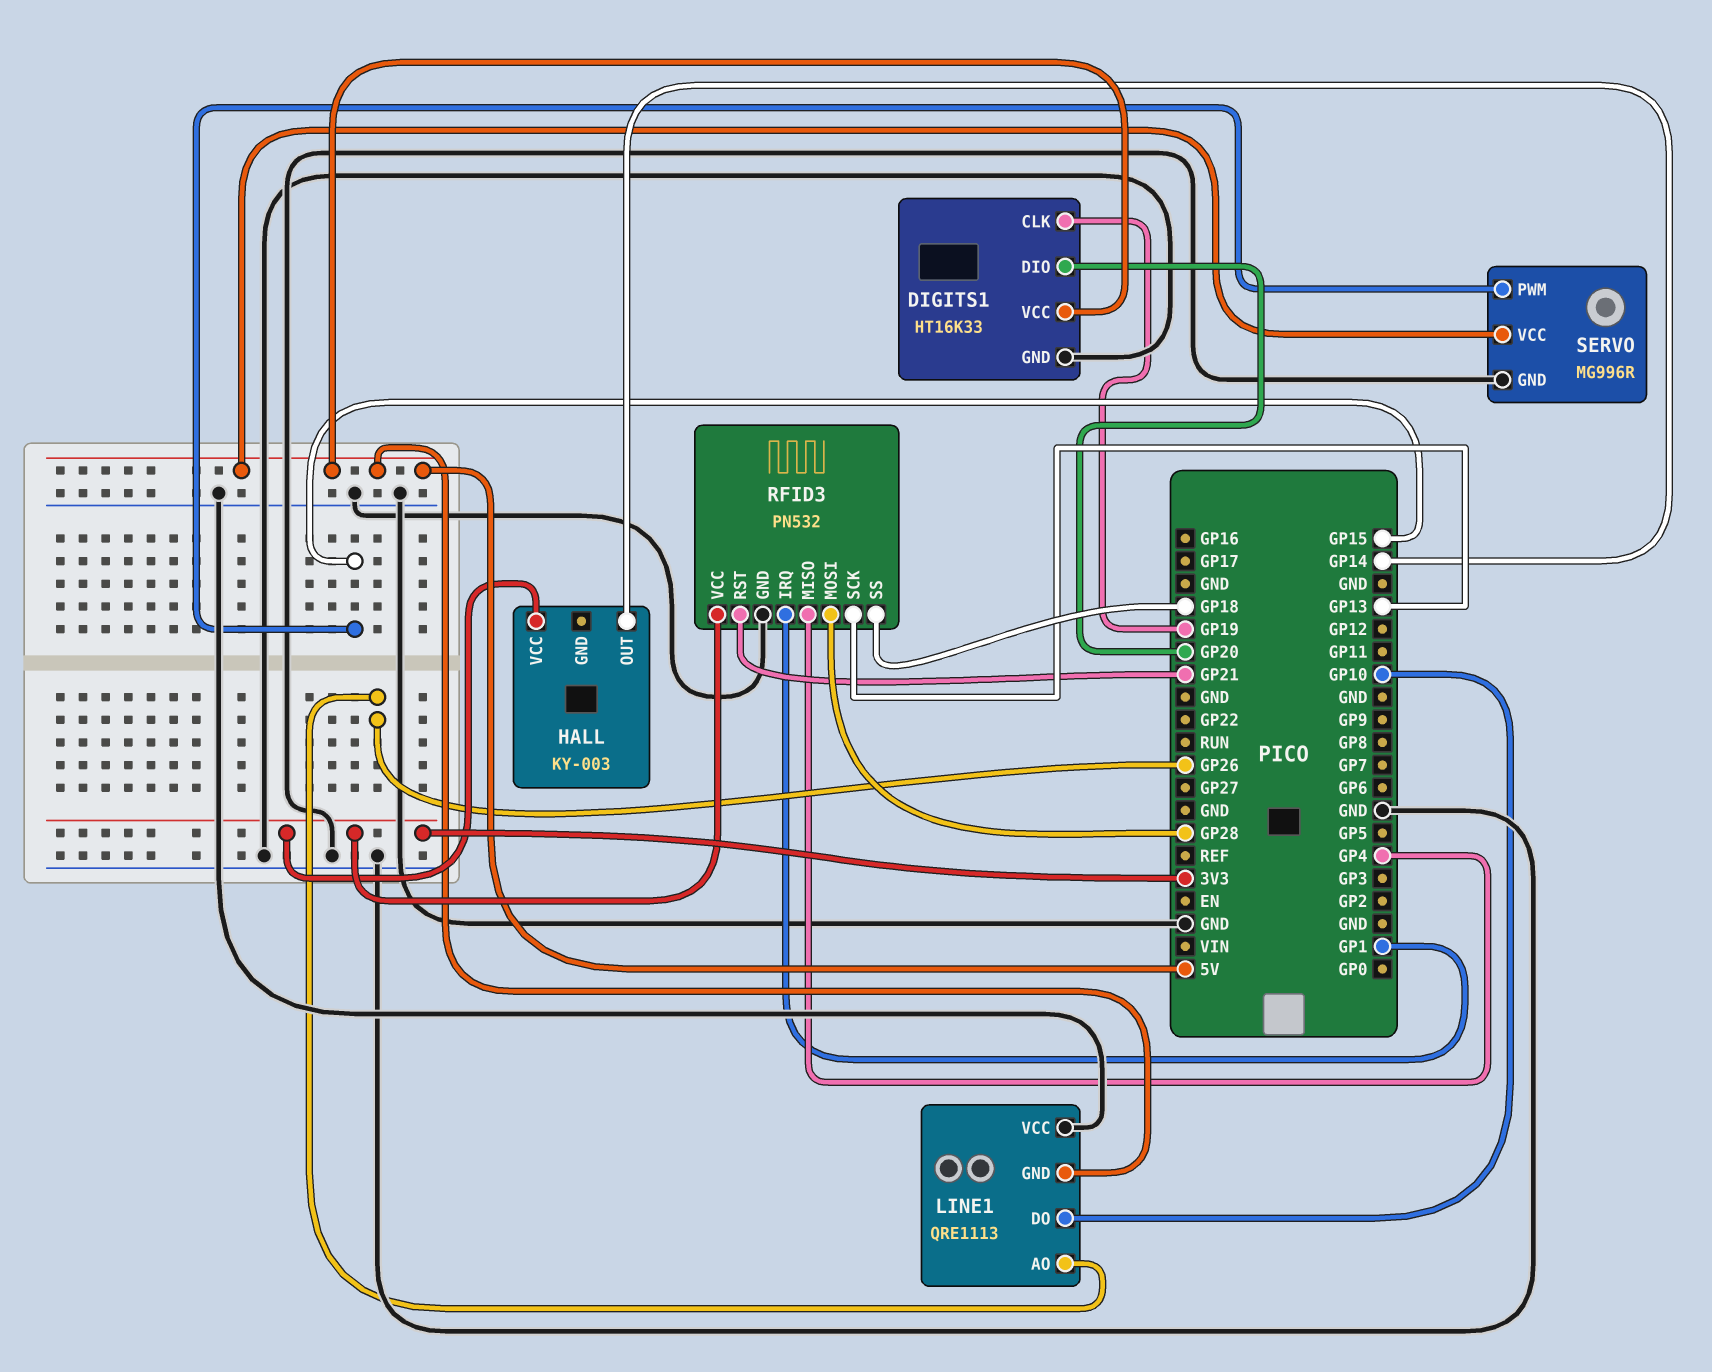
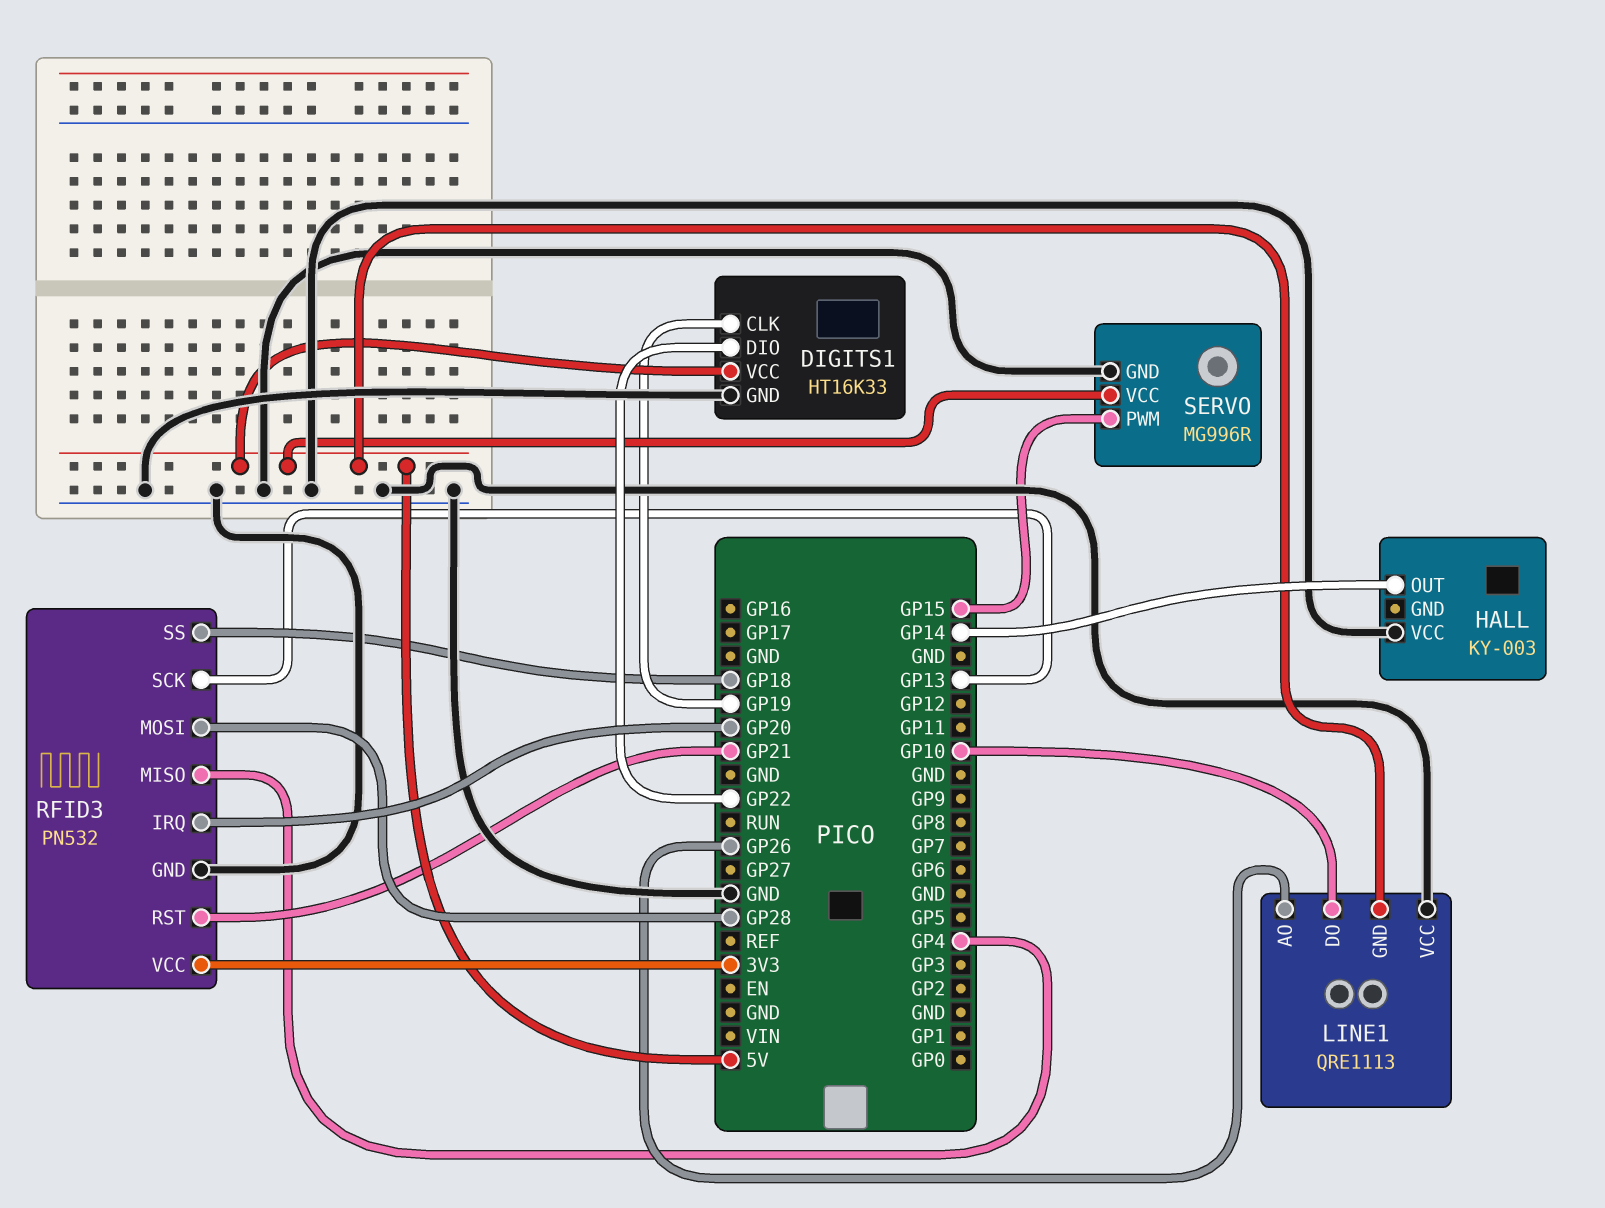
DIGITS1 pin DIO: GP20 -> GP22
HALL pin VCC: 3V3 -> GND
RFID3 pin IRQ: GP1 -> GP20

